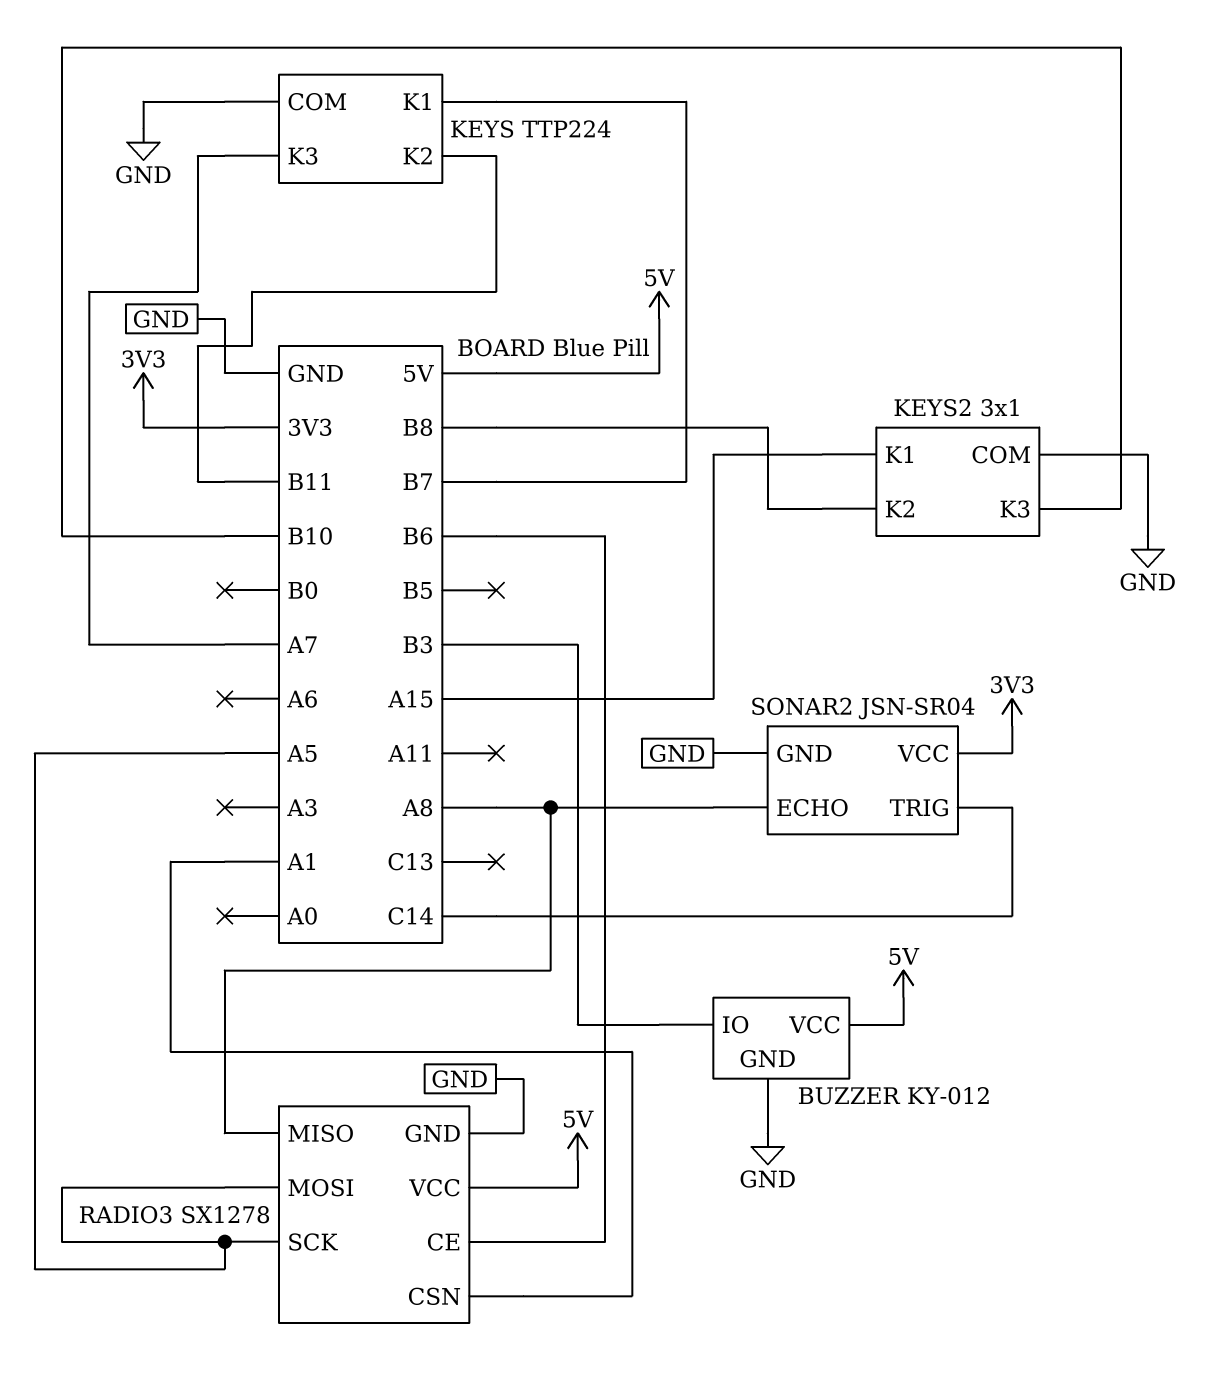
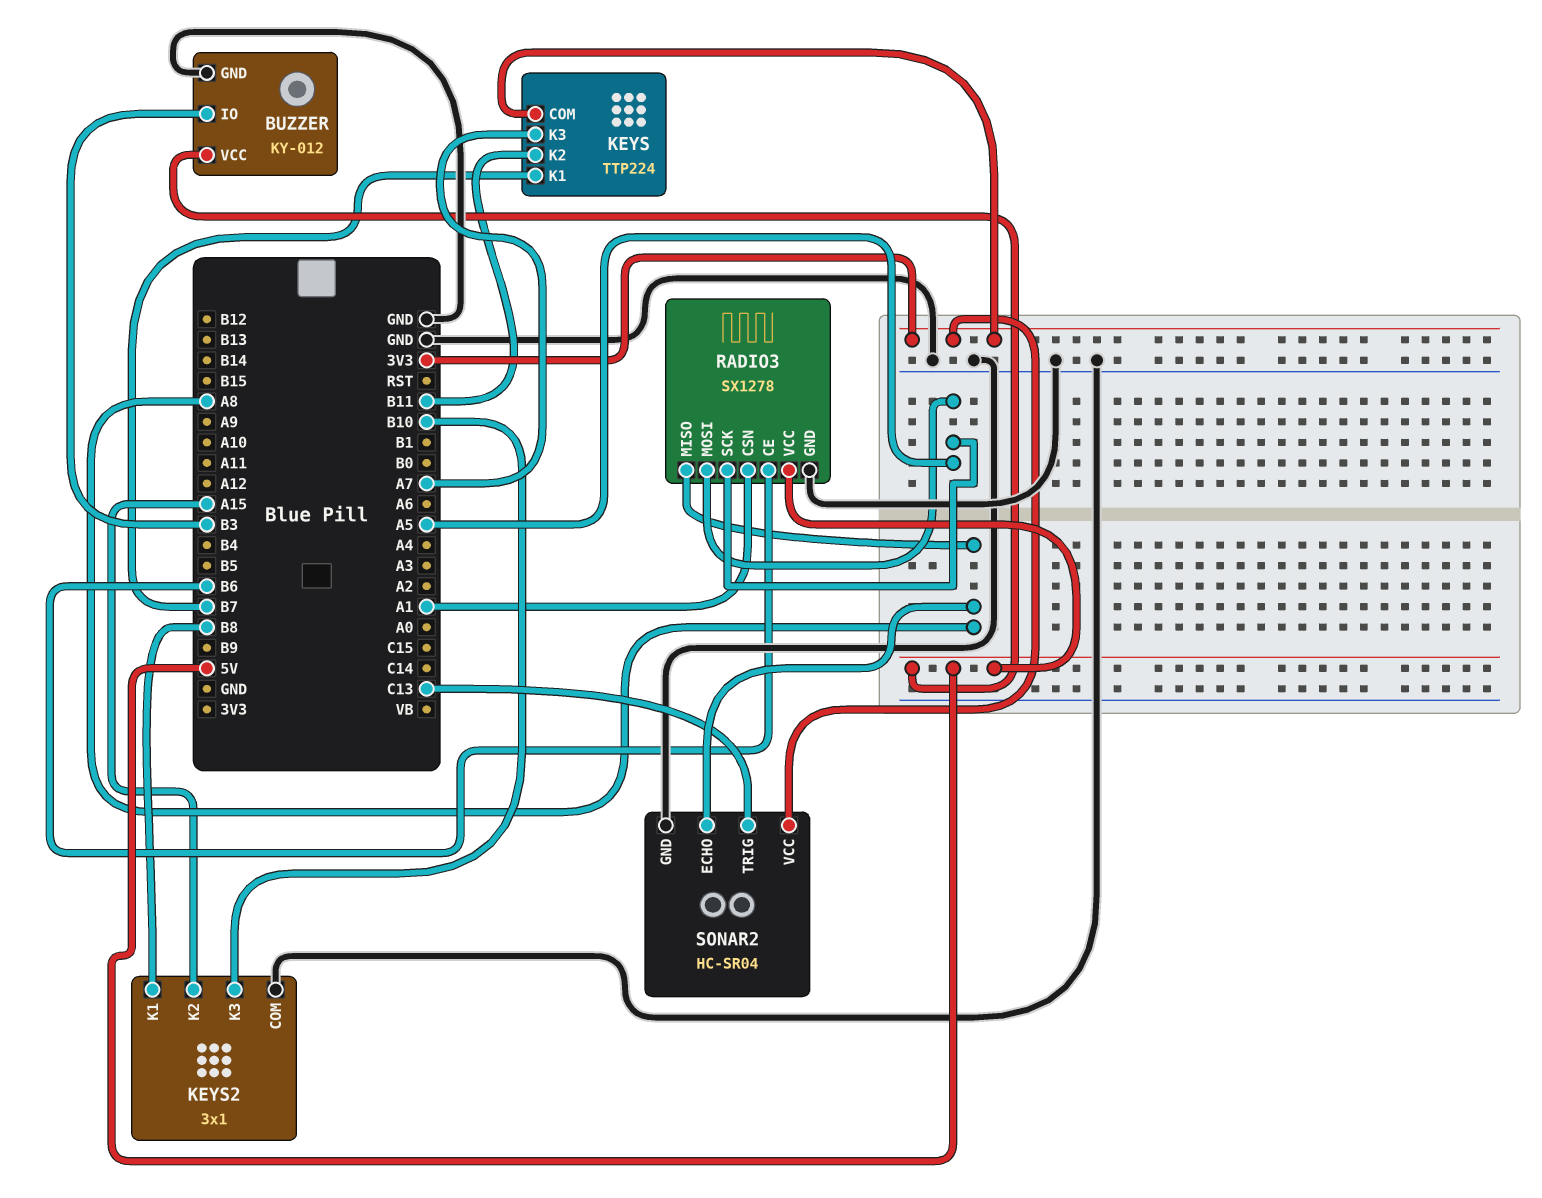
KEYS pin COM: GND -> 3V3
KEYS2 pin K1: A15 -> B8
KEYS2 pin K2: B8 -> A15
SONAR2: JSN-SR04 -> HC-SR04
SONAR2 pin TRIG: C14 -> C13

